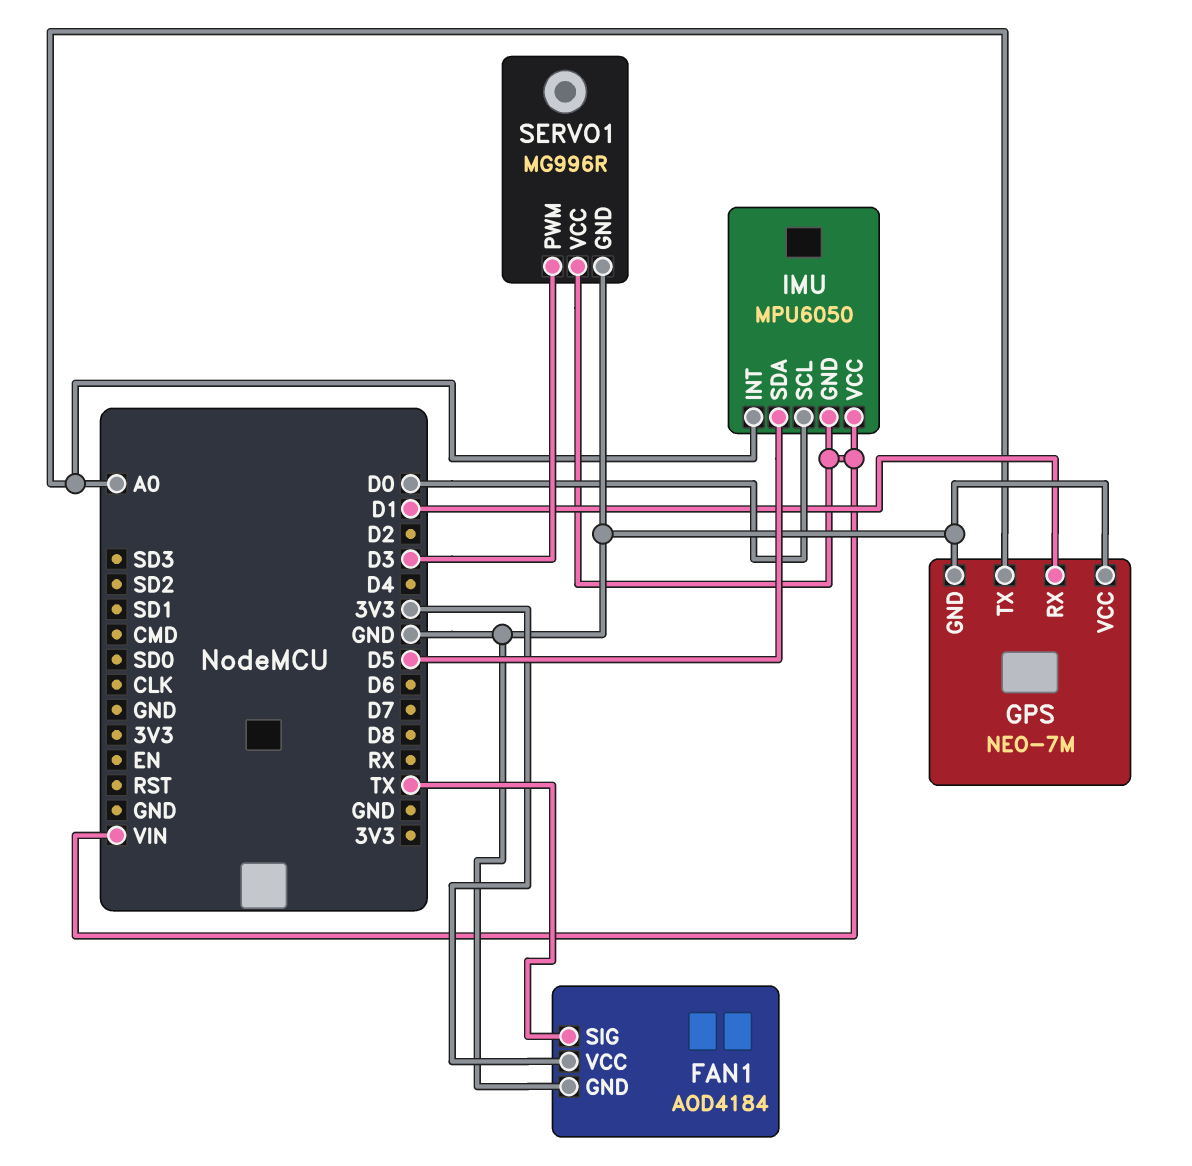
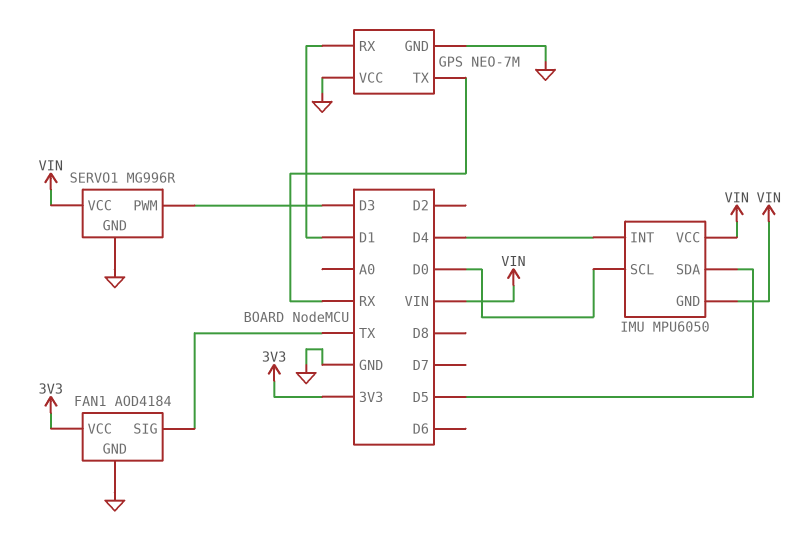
GPS pin TX: A0 -> RX
IMU pin INT: A0 -> D4

